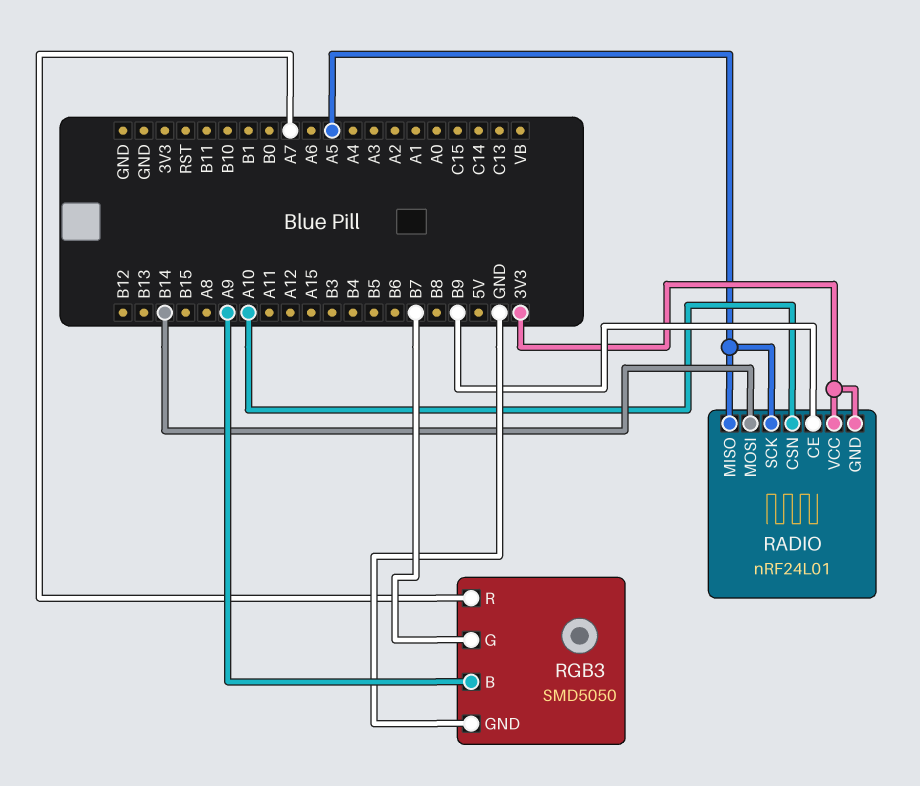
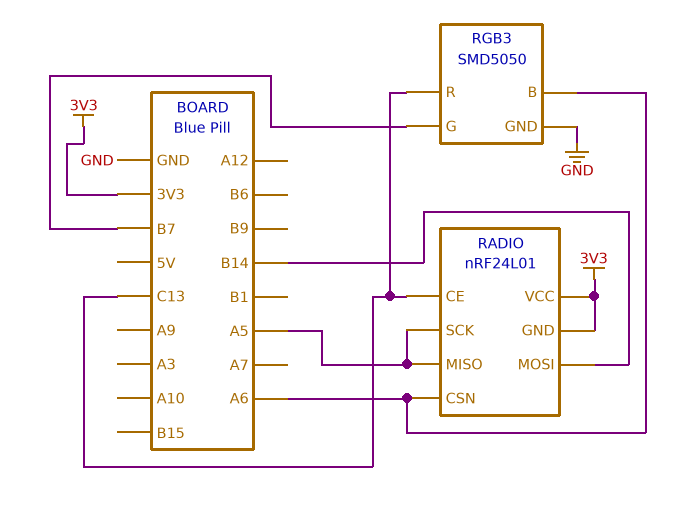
RADIO pin CE: B9 -> C13
RADIO pin CSN: A10 -> A6
RGB3 pin B: A9 -> A6
RGB3 pin R: A7 -> C13

